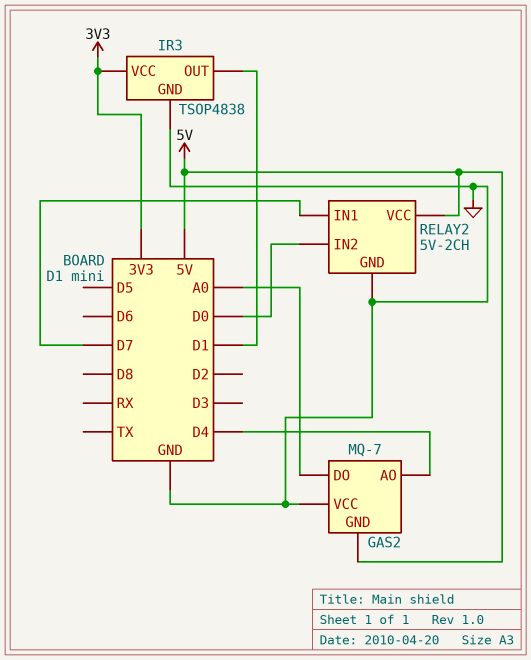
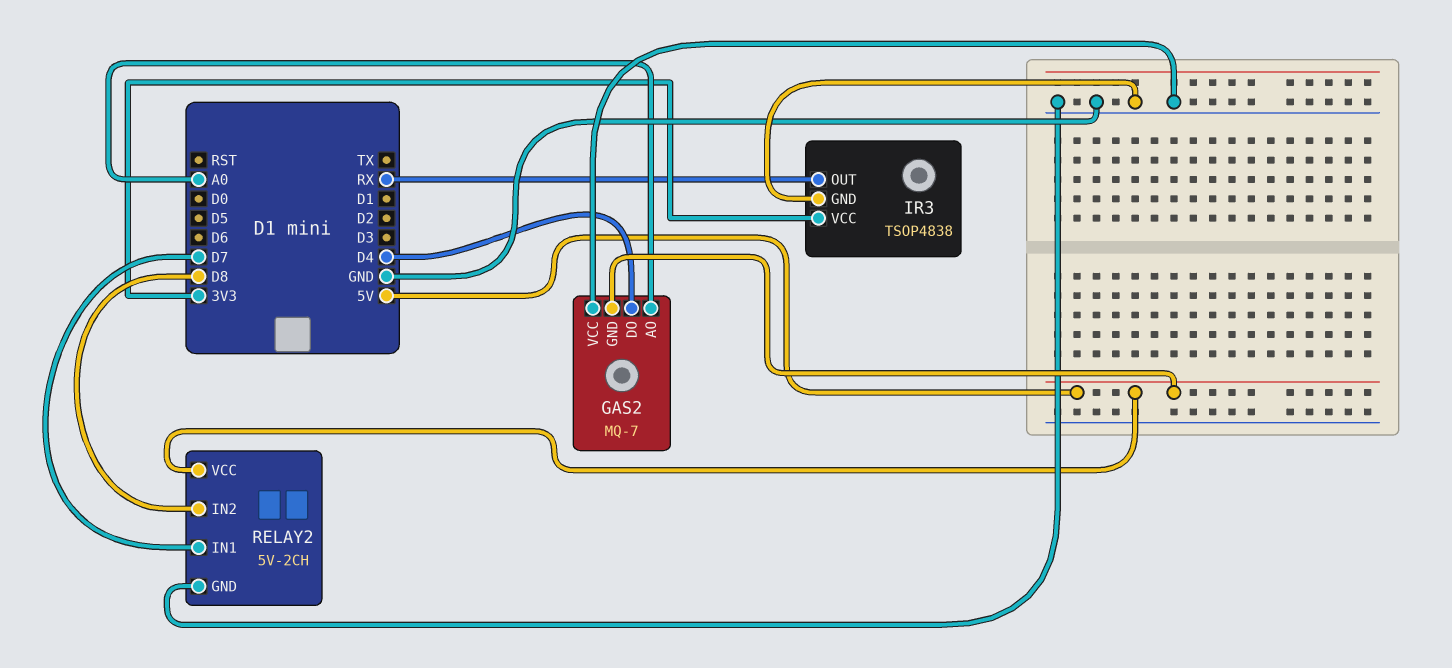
GAS2 pin AO: D4 -> A0
GAS2 pin DO: A0 -> D4
IR3 pin OUT: D1 -> RX
RELAY2 pin IN2: D0 -> D8

